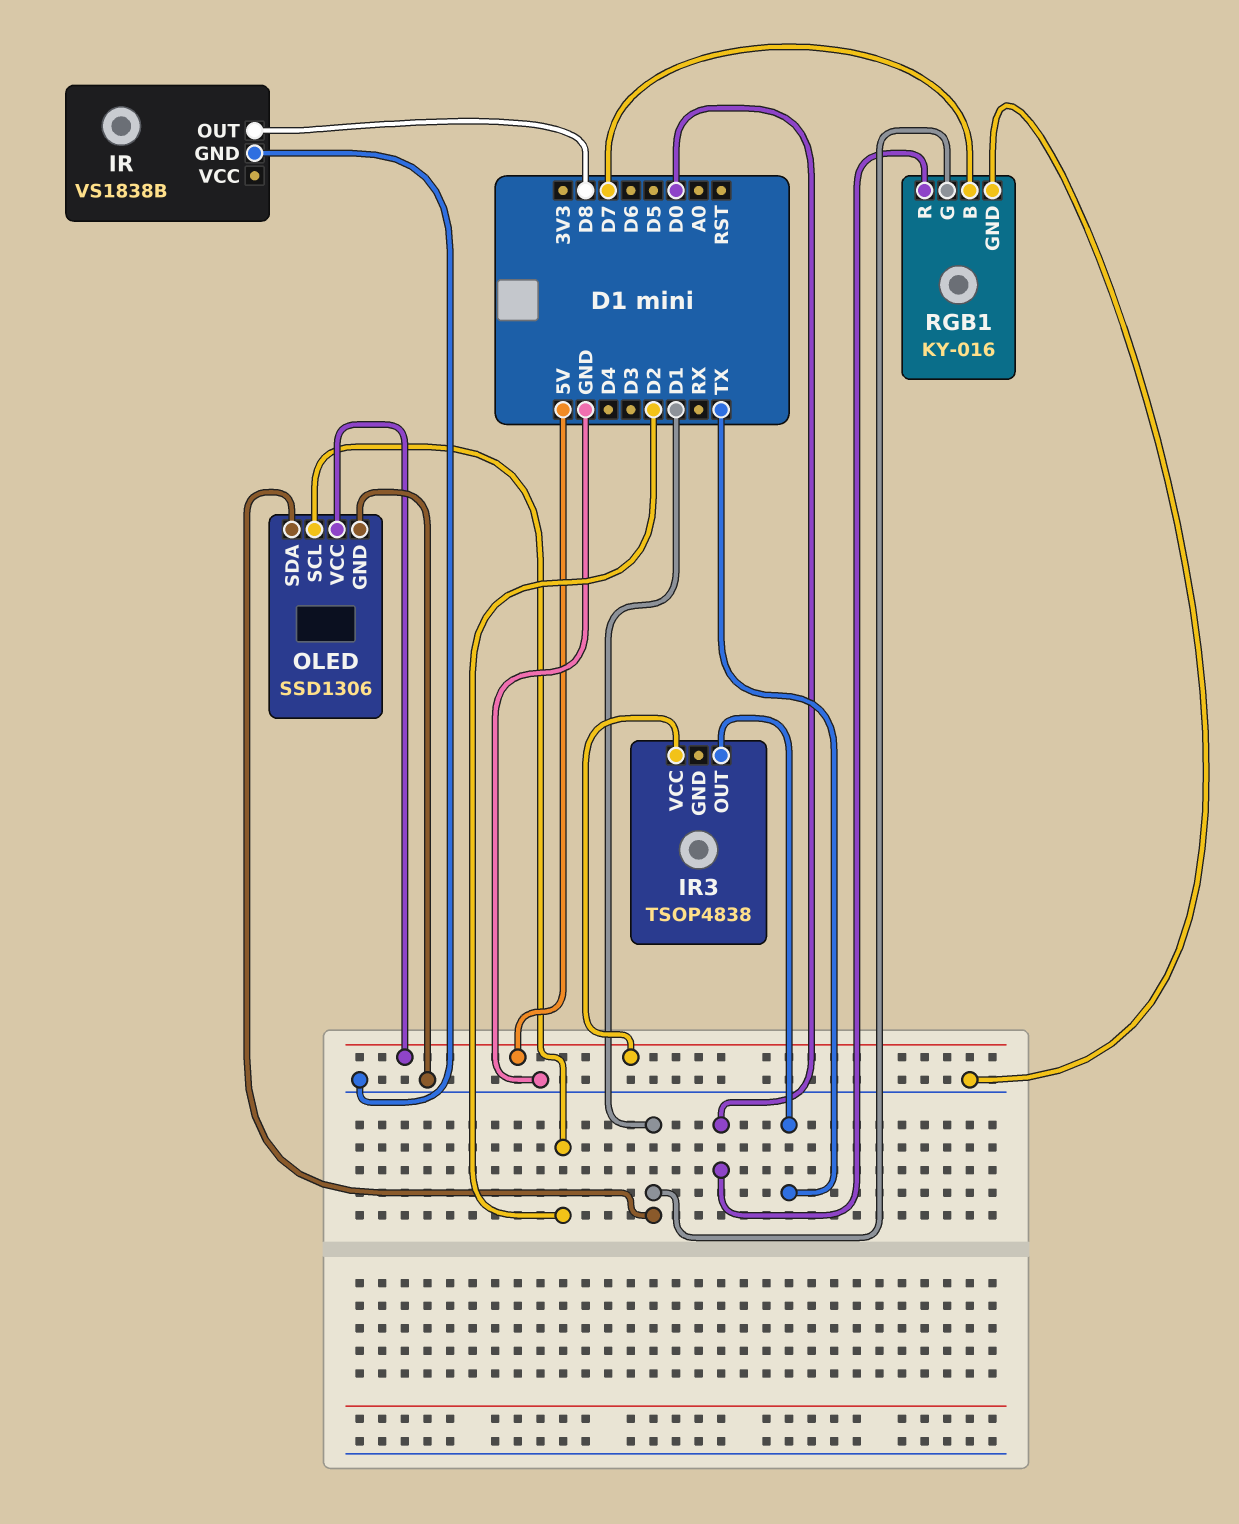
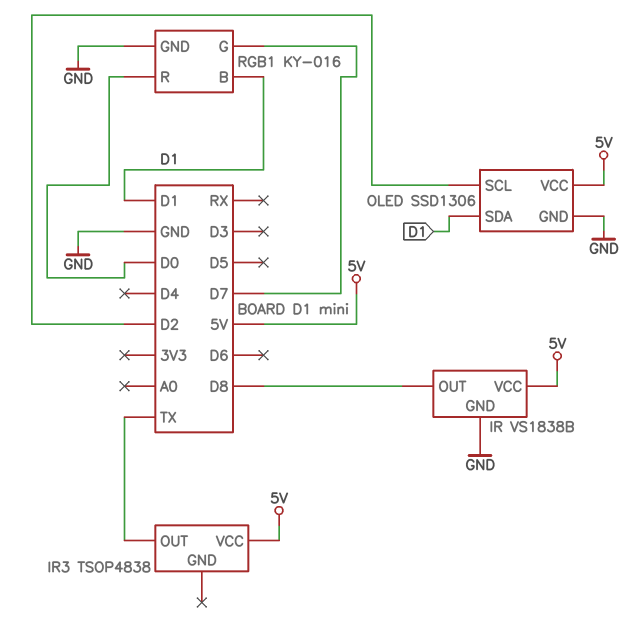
IR pin VCC: none -> 5V
RGB1 pin B: D7 -> D1
RGB1 pin G: D1 -> D7

